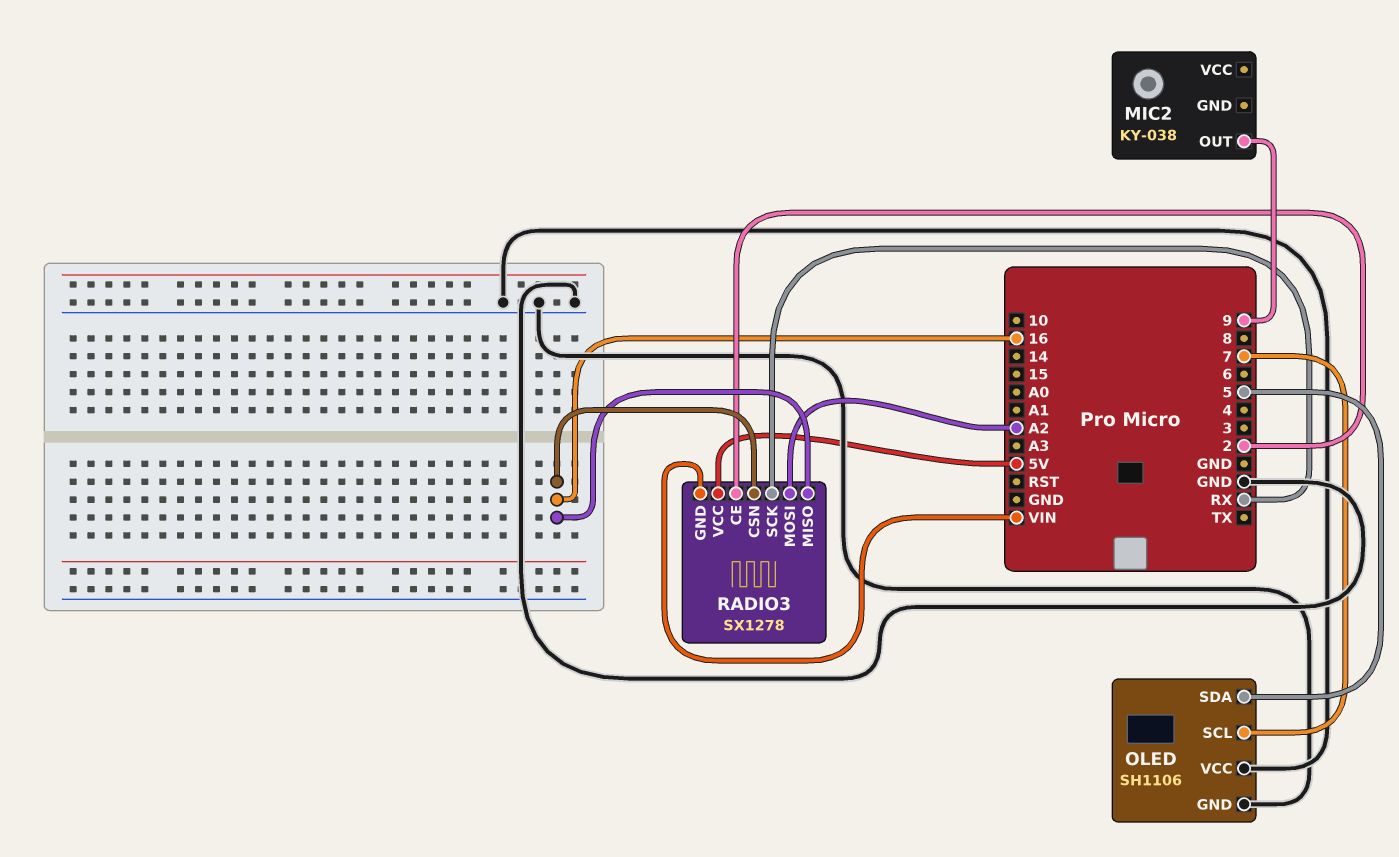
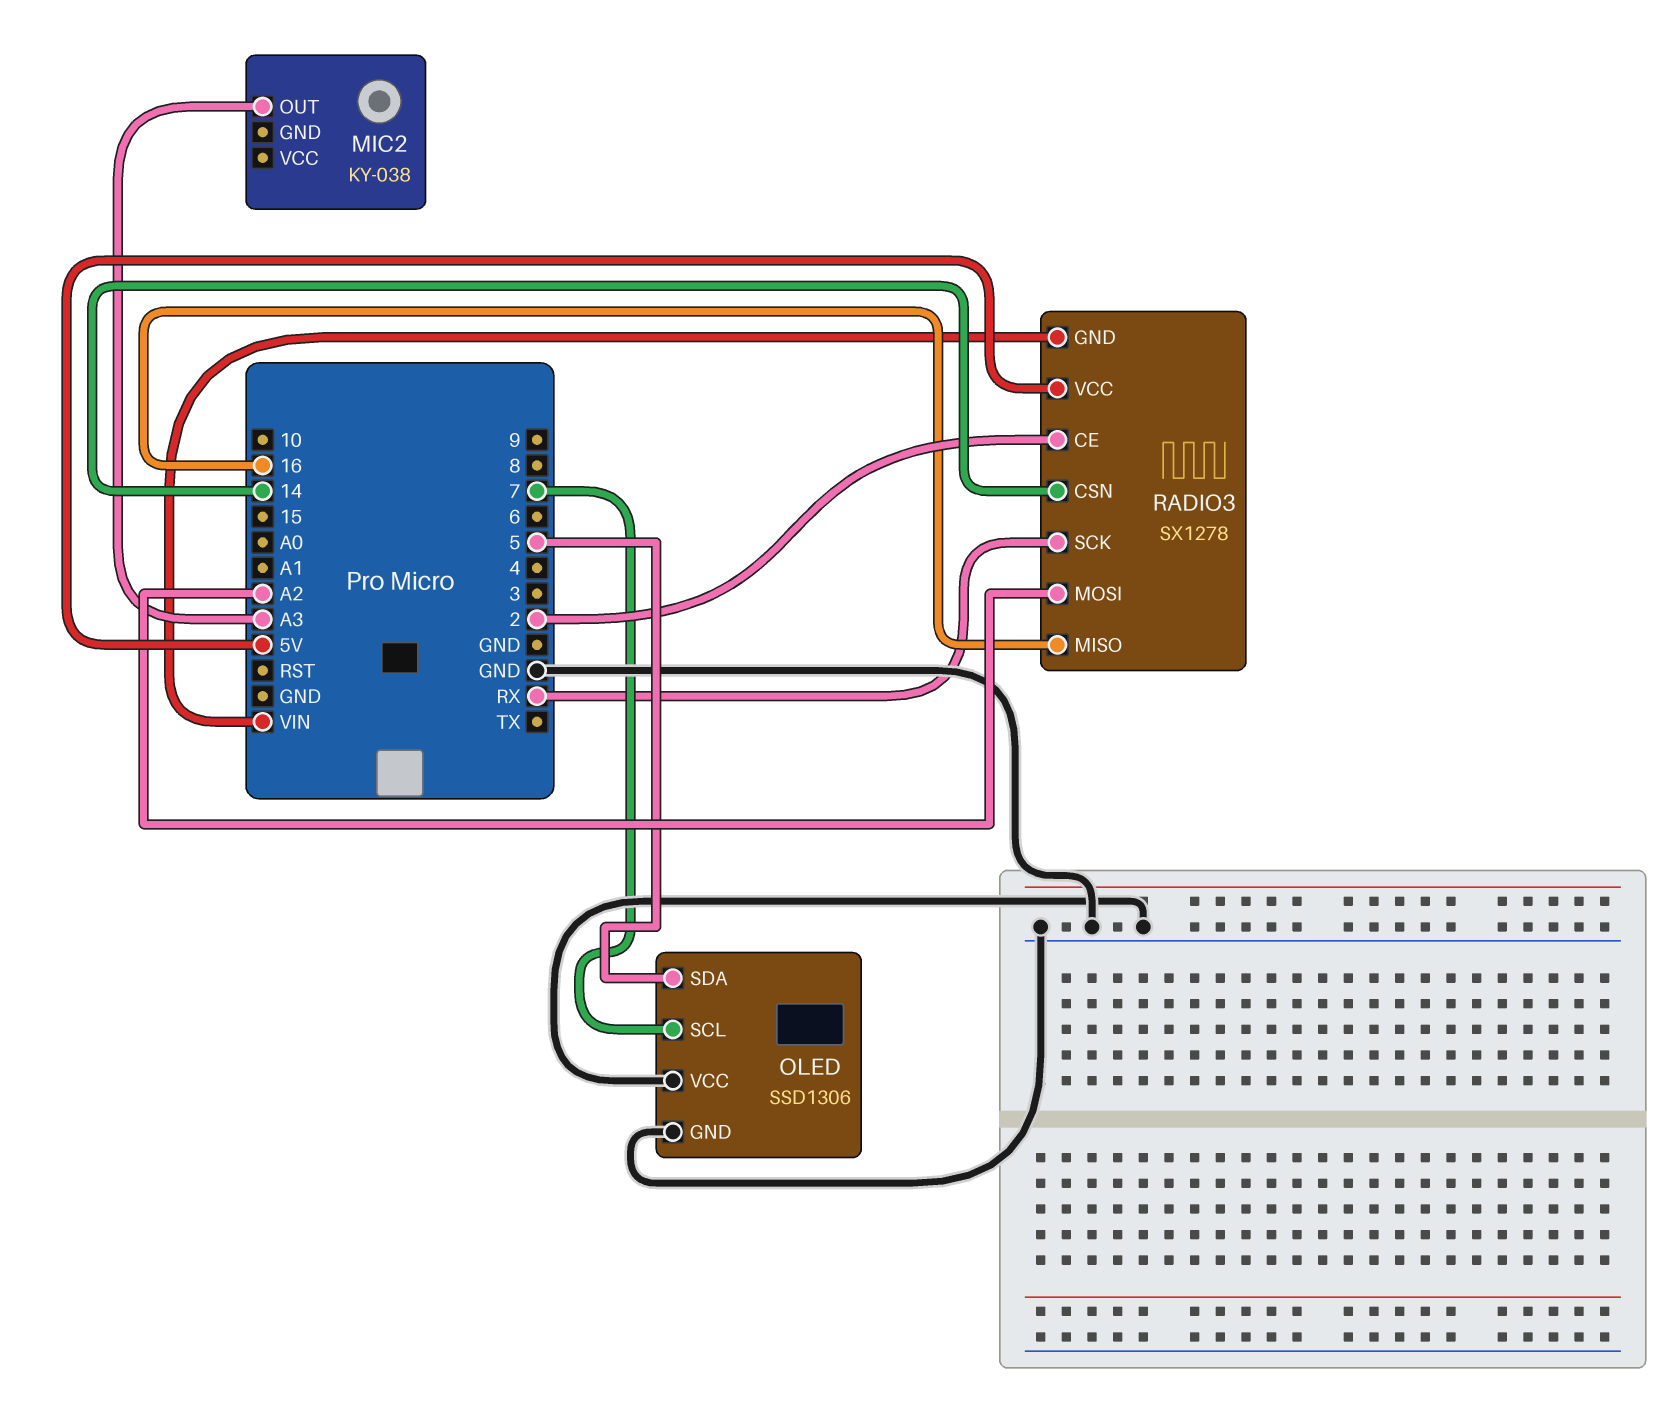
MIC2 pin OUT: 9 -> A3
OLED: SH1106 -> SSD1306
RADIO3 pin CSN: 16 -> 14

